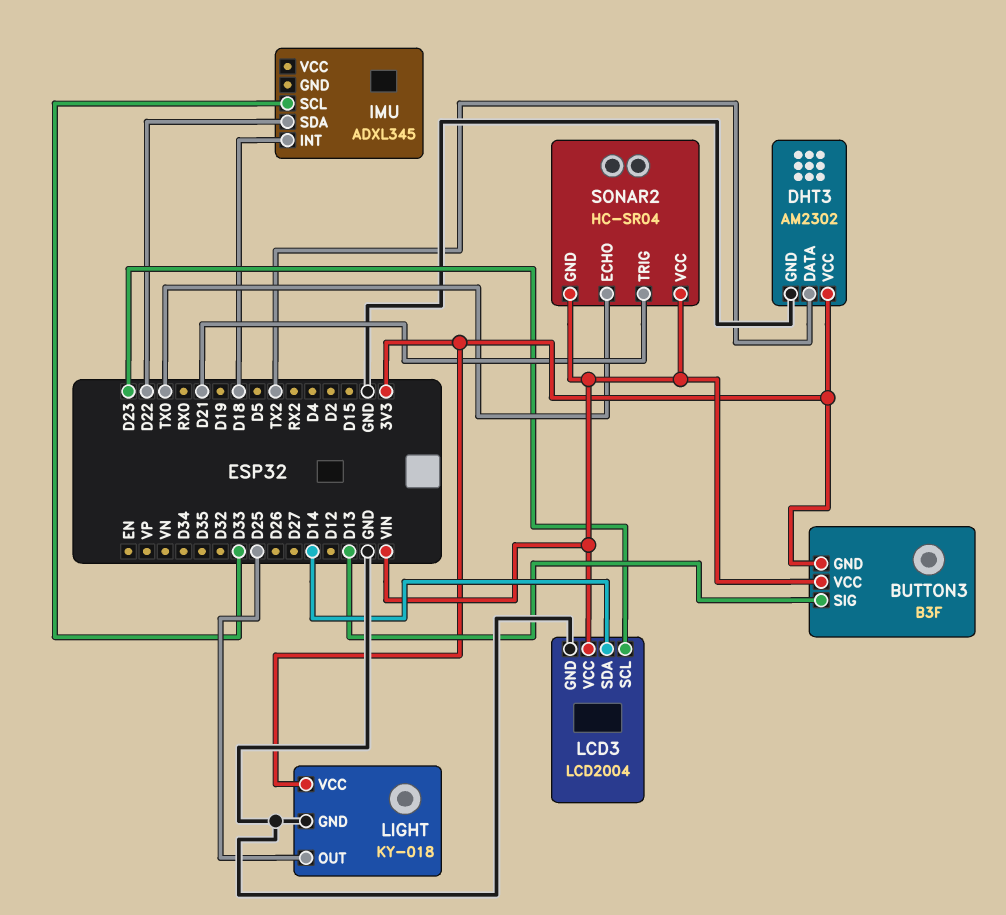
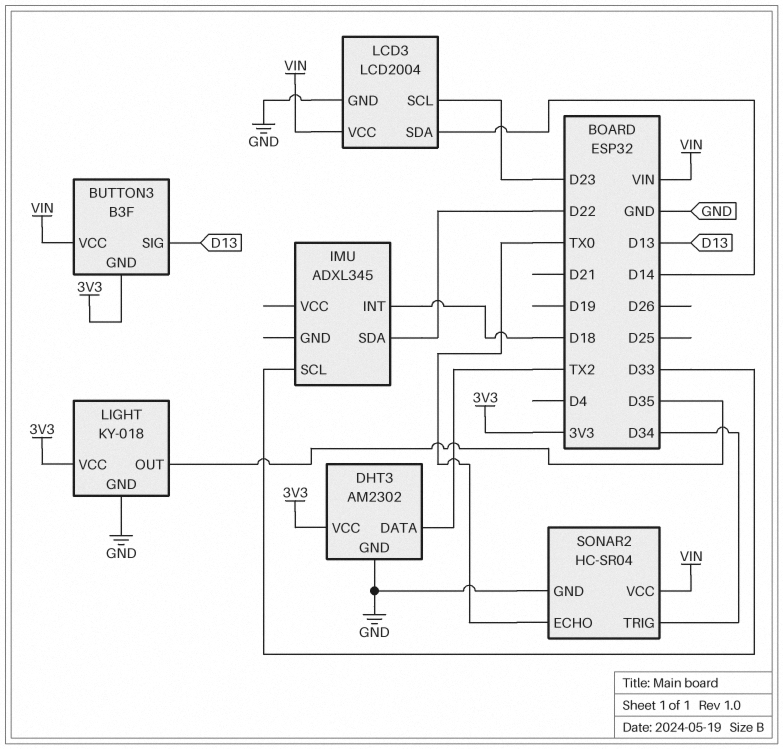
LIGHT pin OUT: D25 -> D35
SONAR2 pin GND: VIN -> GND
SONAR2 pin TRIG: D21 -> D34

